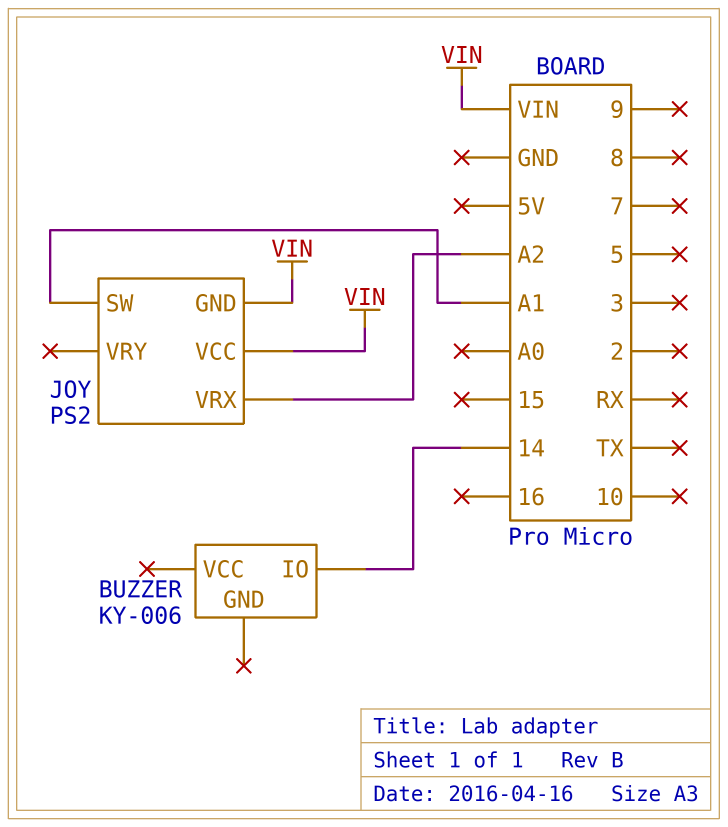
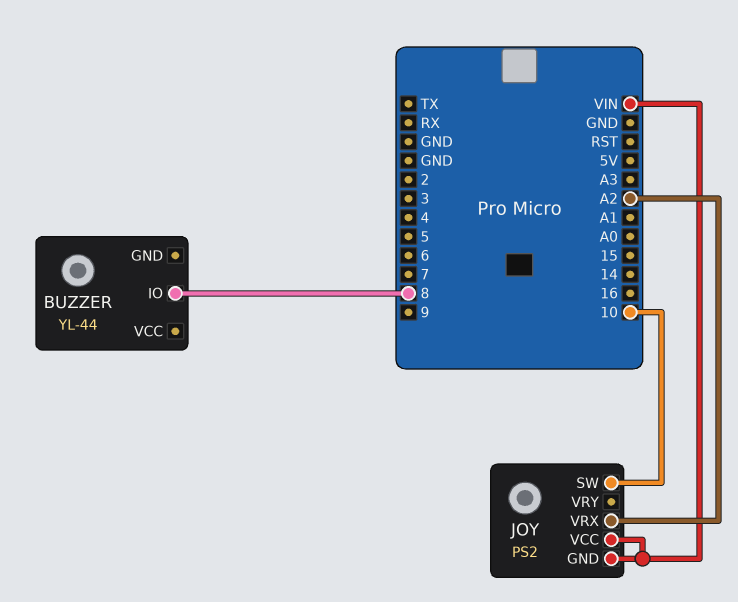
BUZZER: KY-006 -> YL-44
BUZZER pin IO: 14 -> 8
JOY pin SW: A1 -> 10

